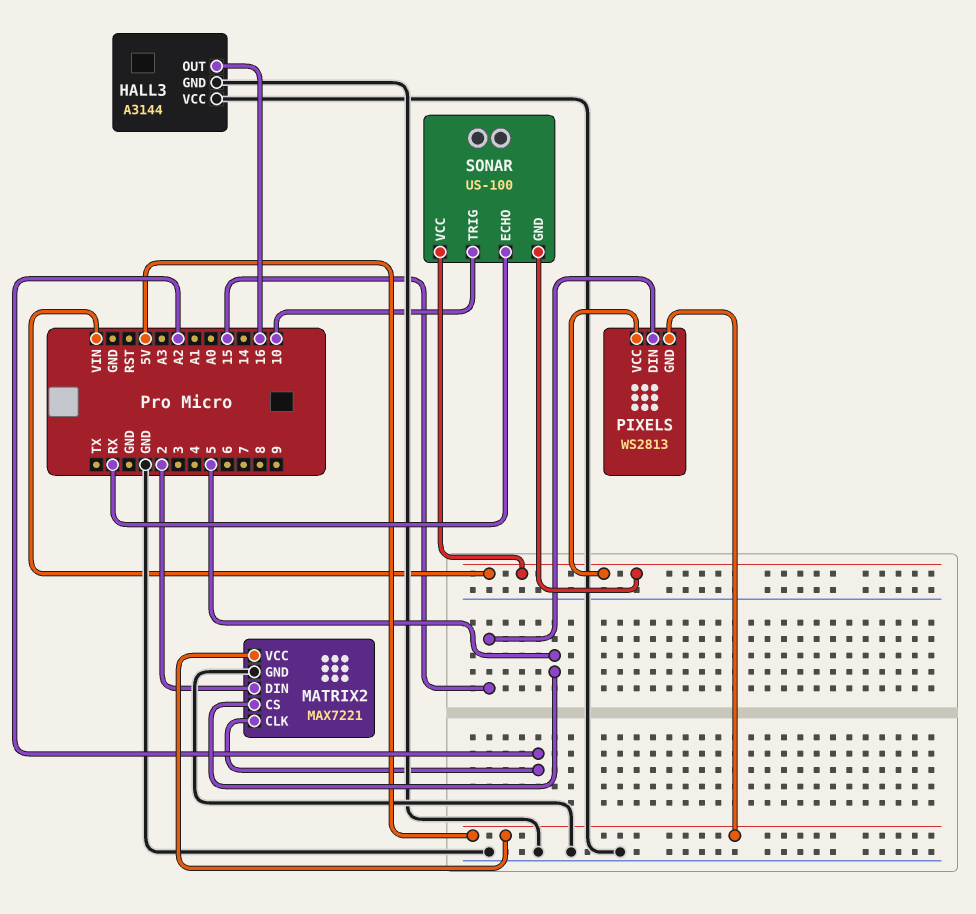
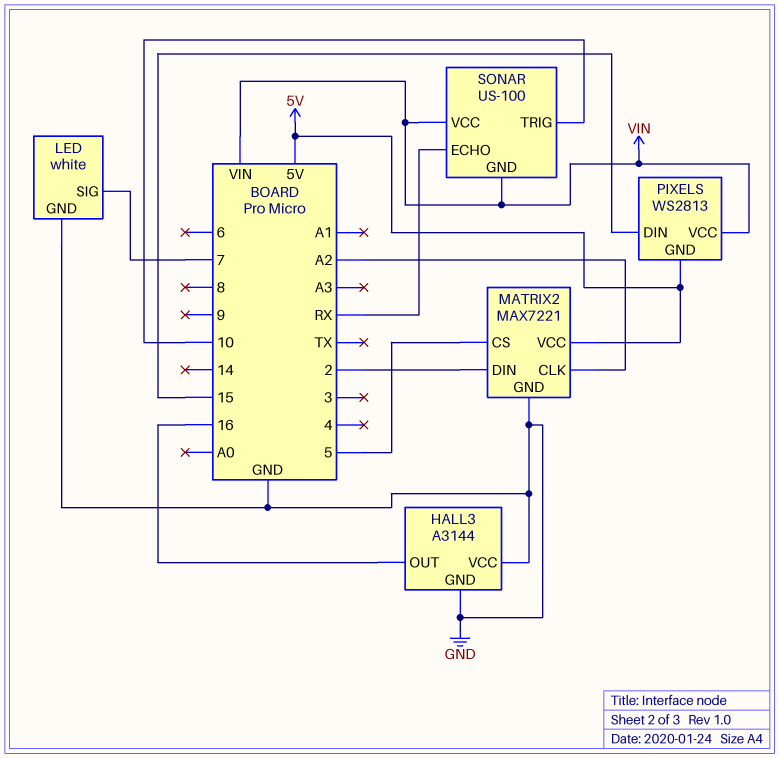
LED: none -> white
LED pin GND: none -> GND
LED pin SIG: none -> 7

